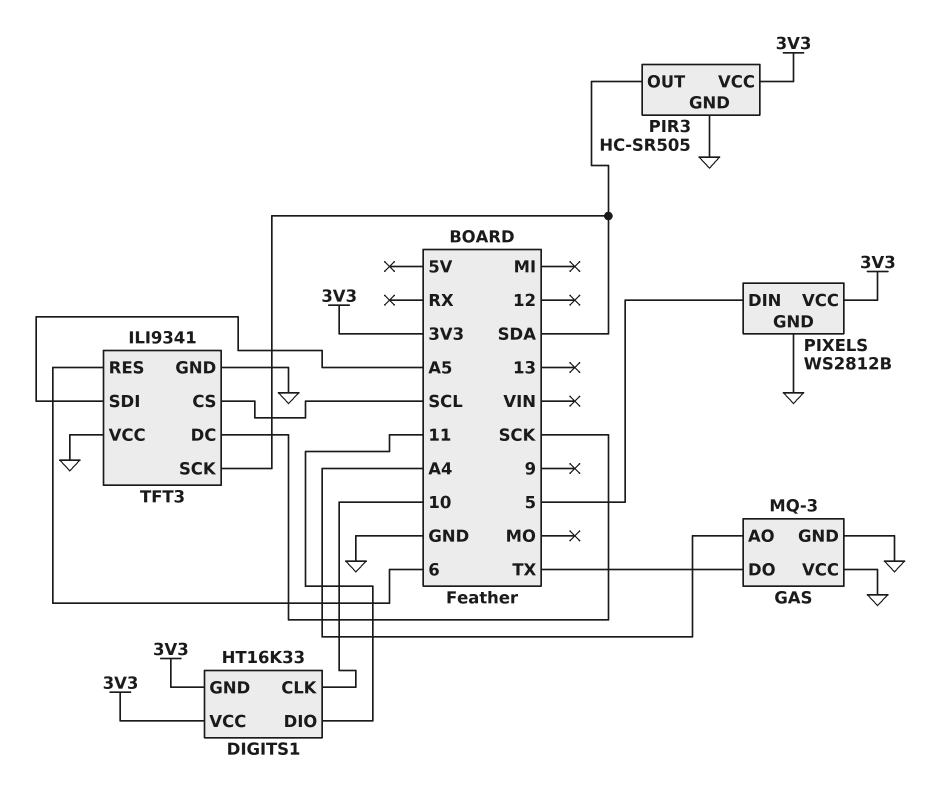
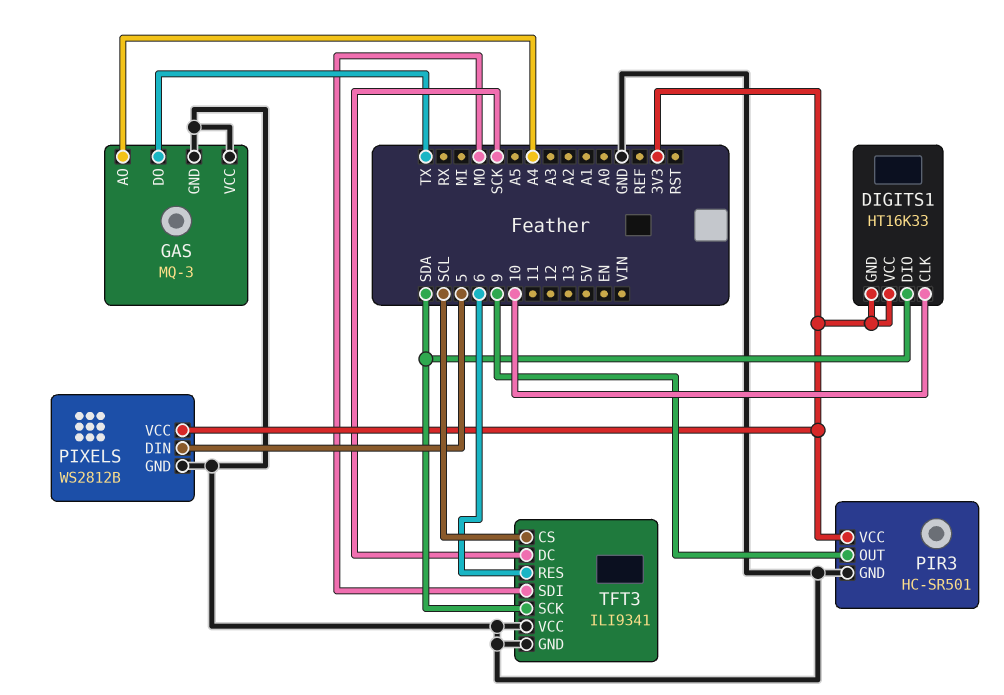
DIGITS1 pin DIO: 11 -> SDA
PIR3: HC-SR505 -> HC-SR501
PIR3 pin OUT: SDA -> 9
TFT3 pin SDI: A5 -> MO

